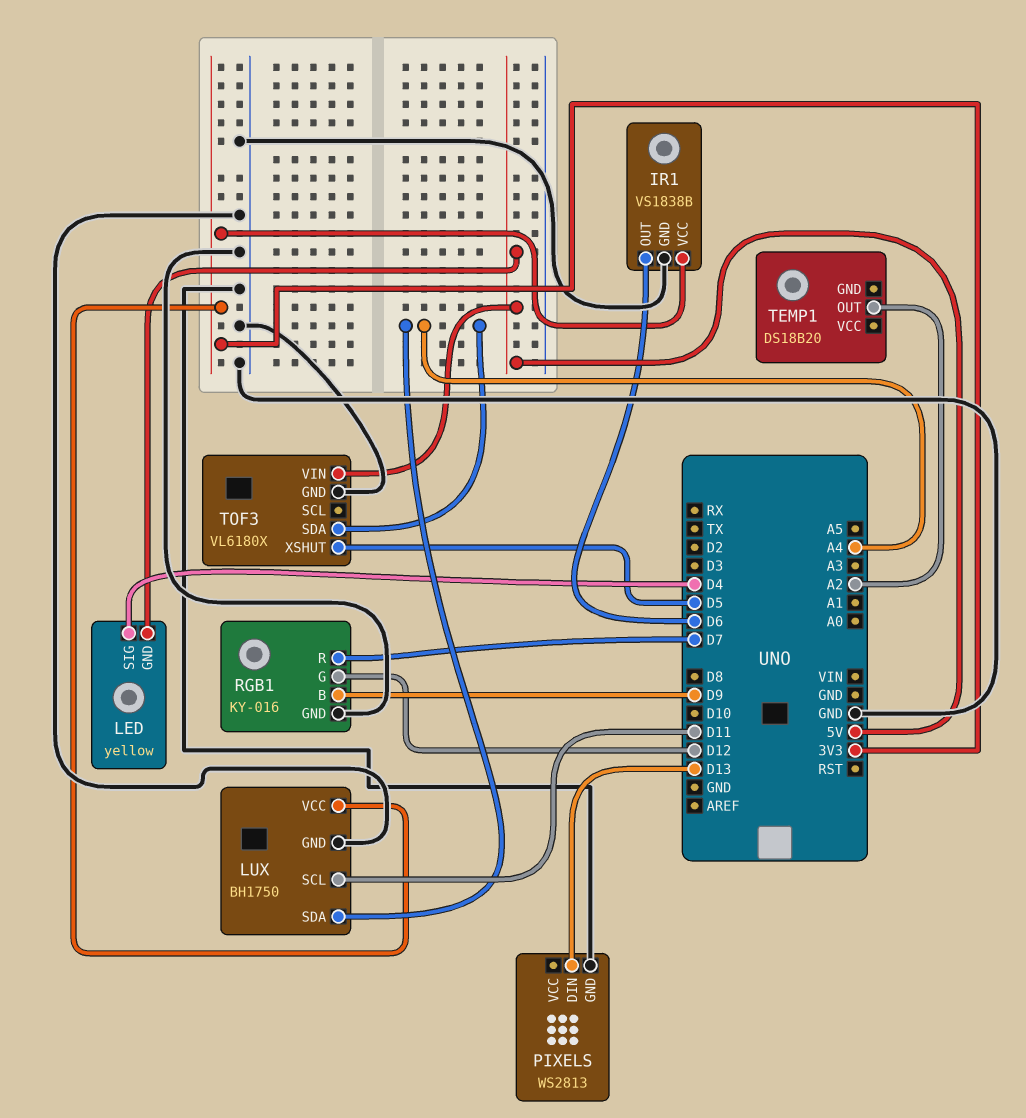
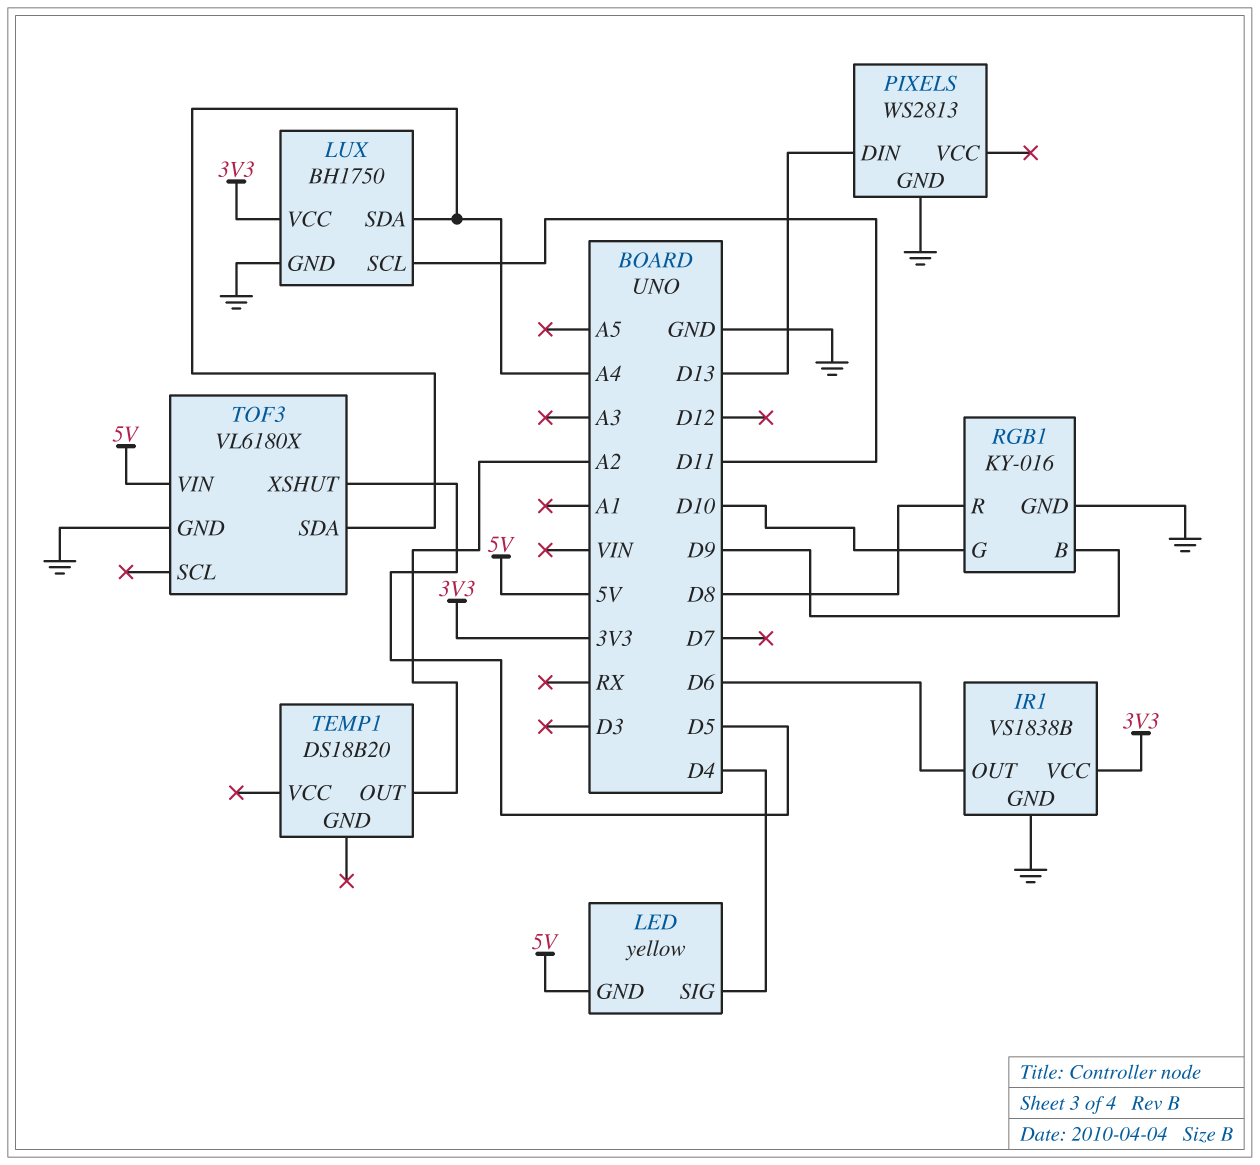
RGB1 pin G: D12 -> D10
RGB1 pin R: D7 -> D8

